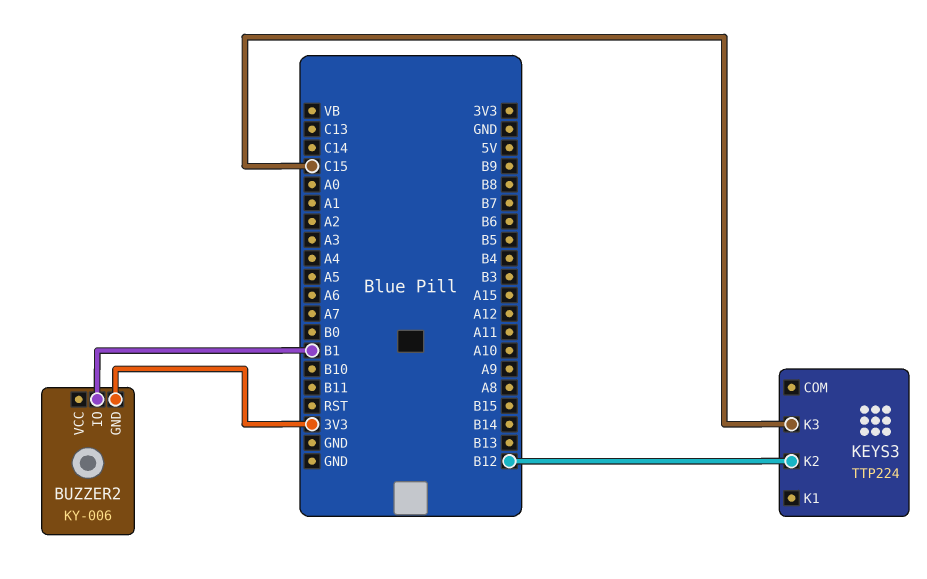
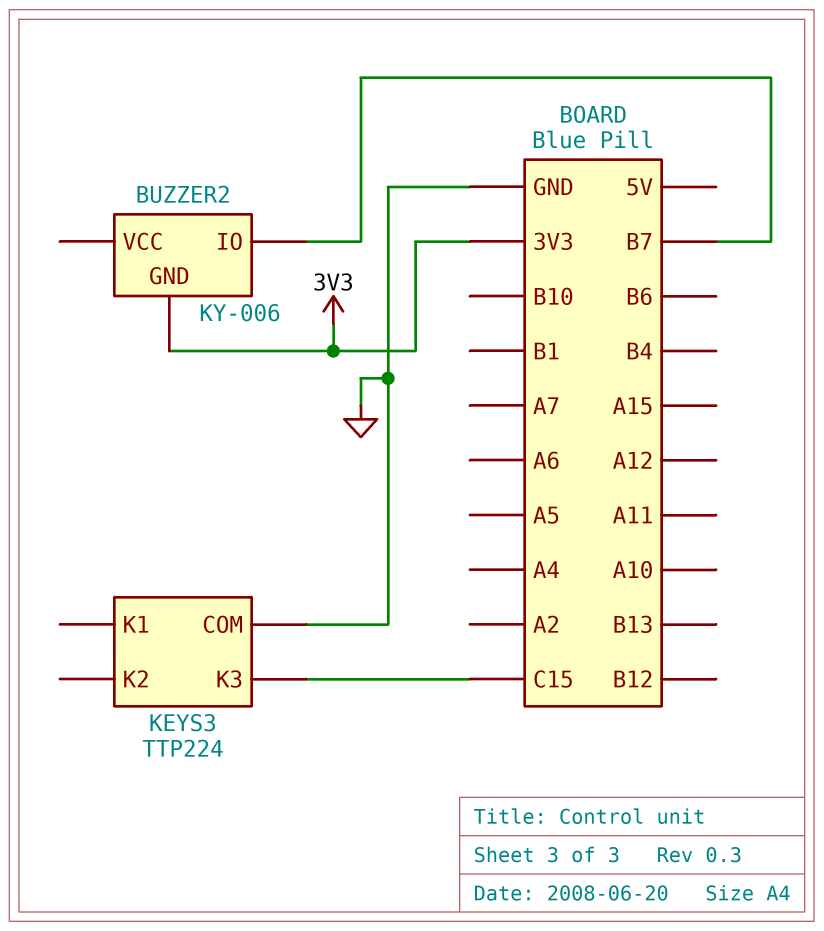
BUZZER2 pin IO: B1 -> B7
KEYS3 pin COM: none -> GND
KEYS3 pin K2: B12 -> none

